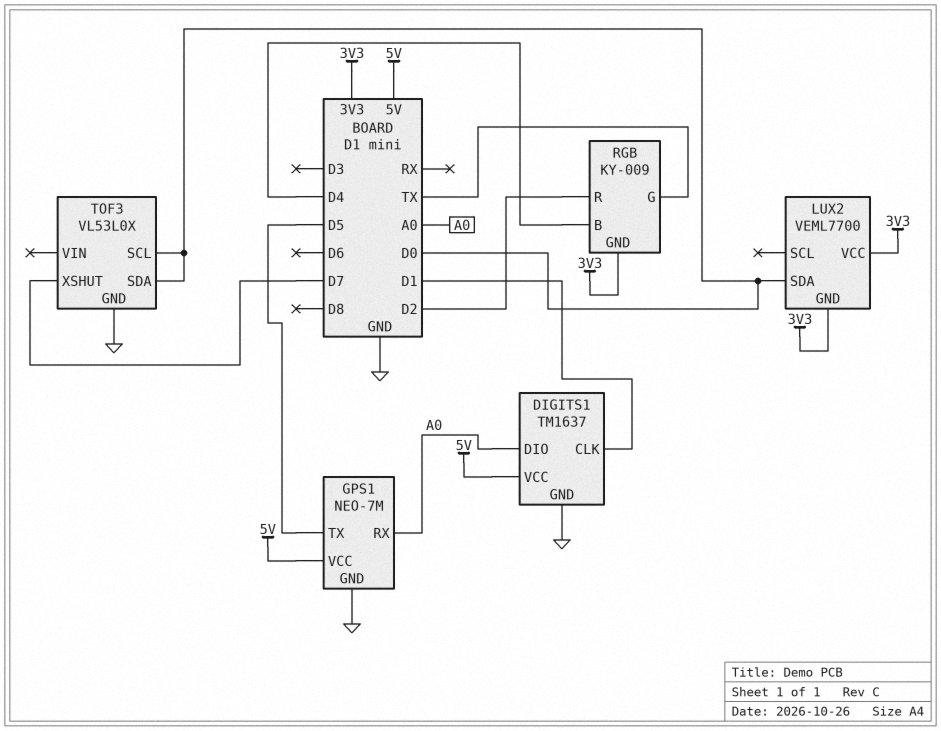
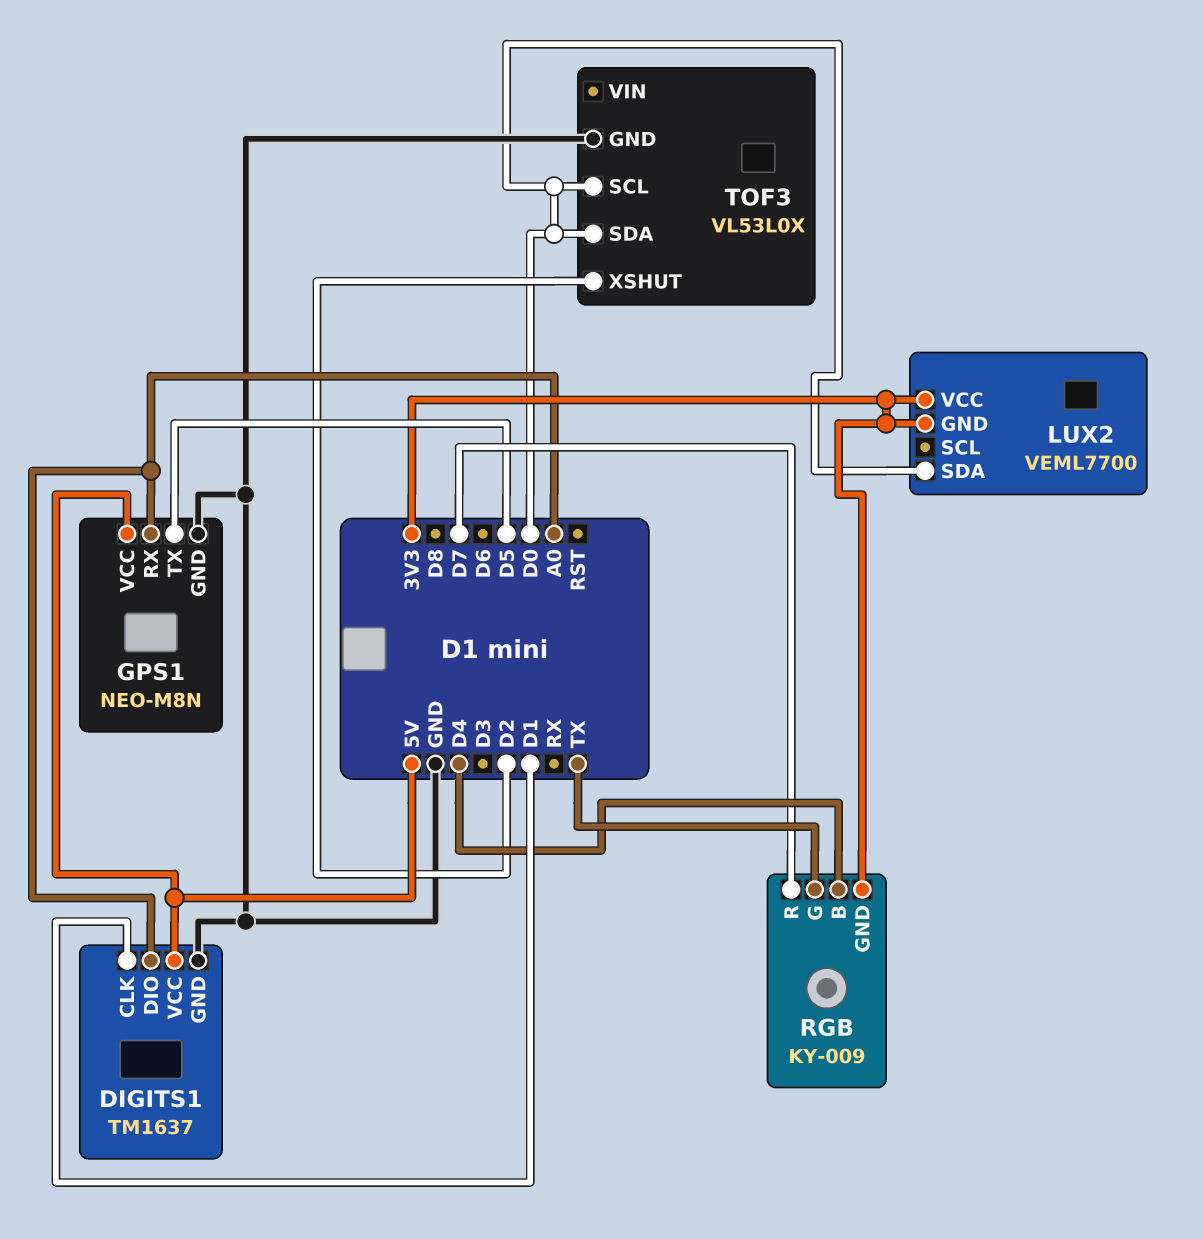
GPS1: NEO-7M -> NEO-M8N
RGB pin R: D2 -> D7
TOF3 pin XSHUT: D7 -> D2

